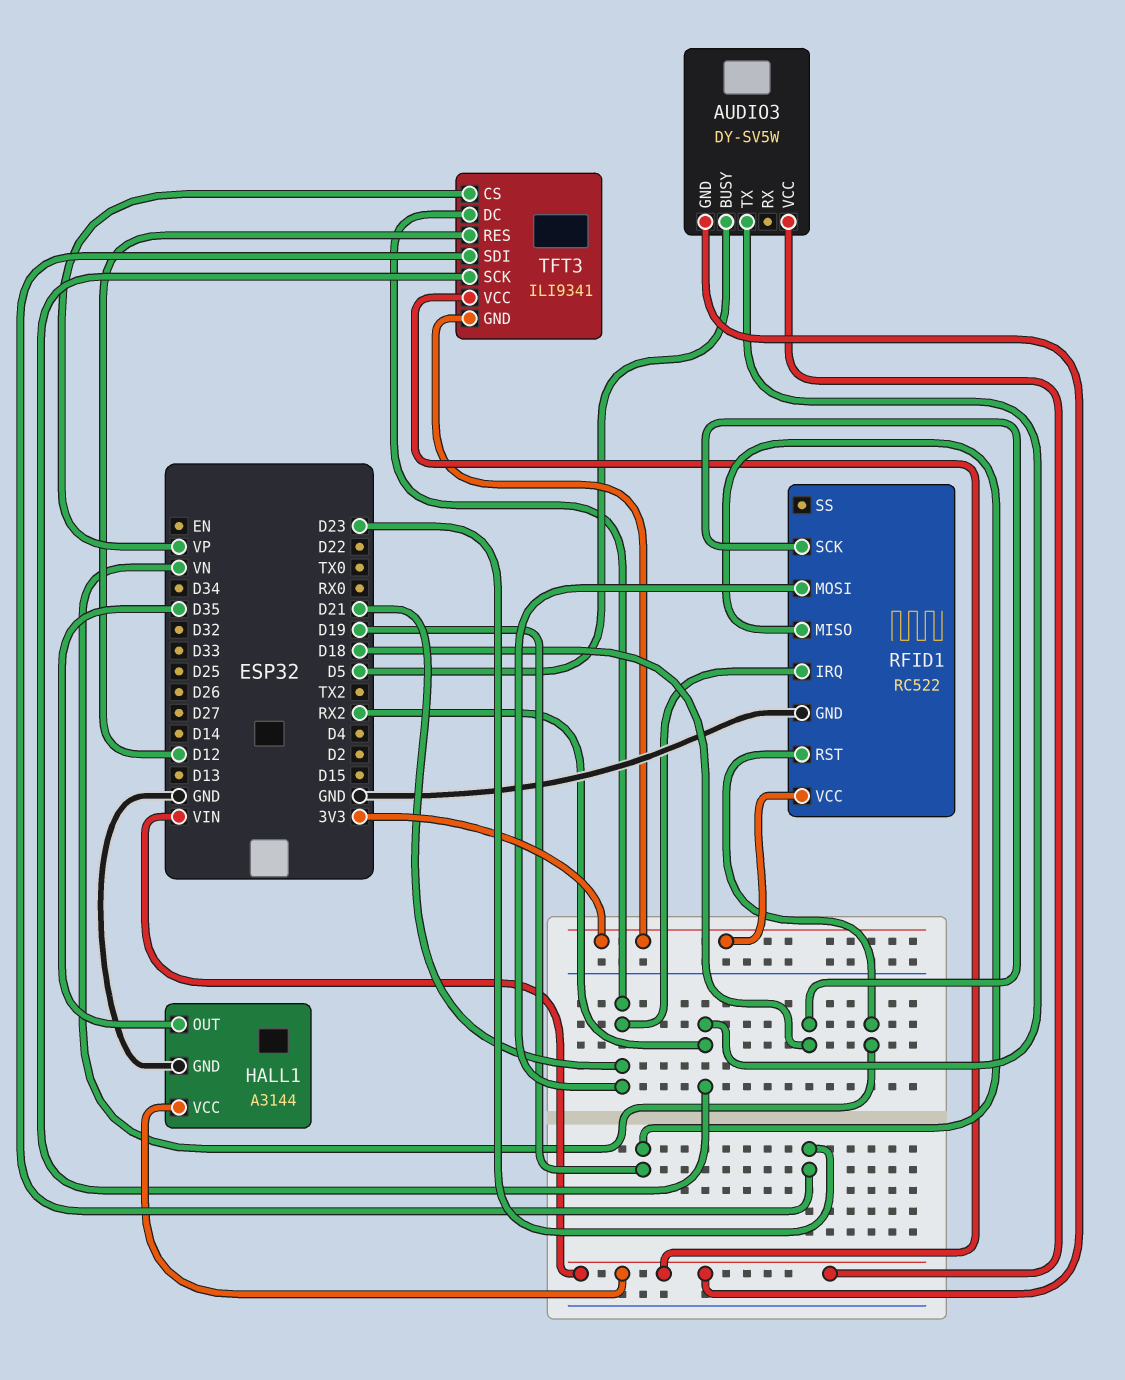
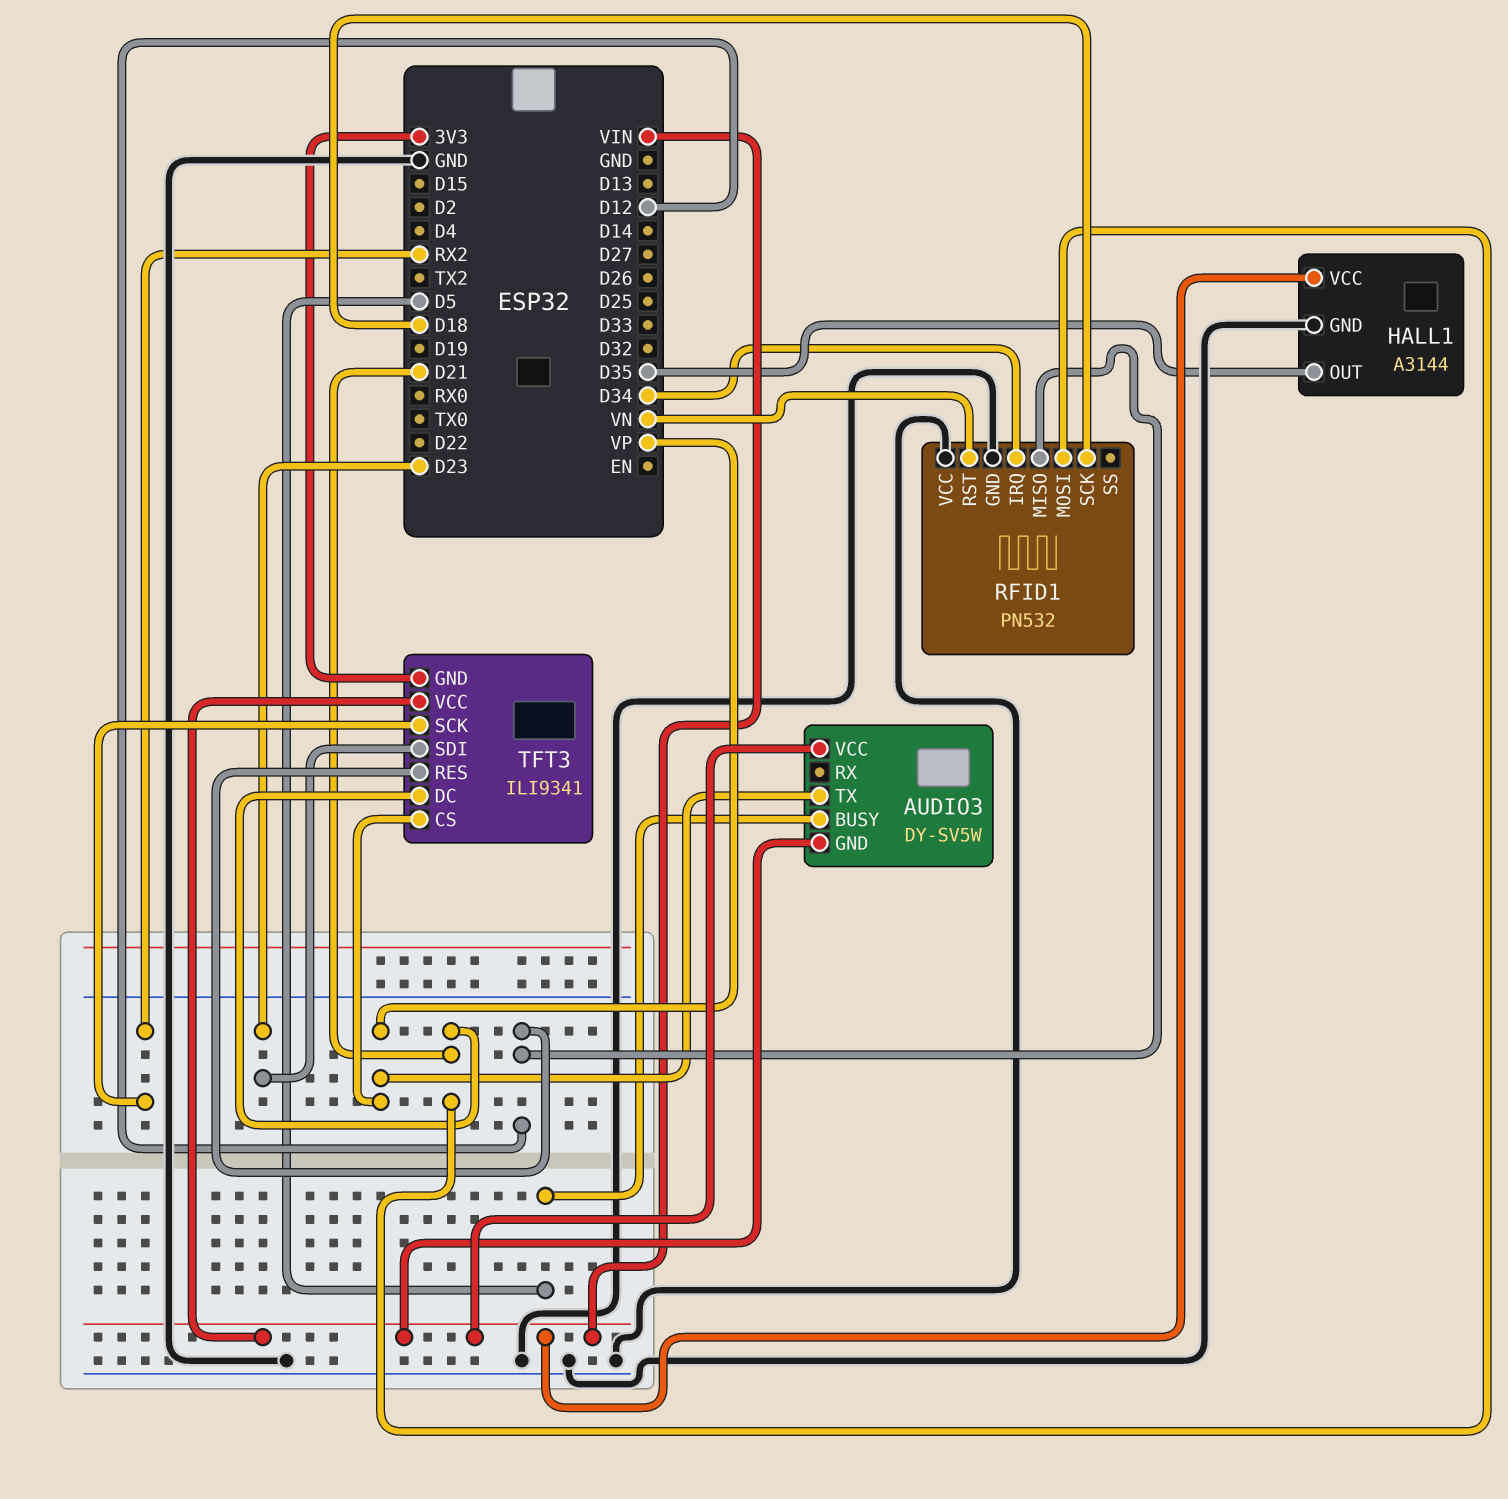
AUDIO3 pin TX: RX2 -> VP
RFID1: RC522 -> PN532
RFID1 pin IRQ: D21 -> D34
RFID1 pin MISO: D19 -> D12
RFID1 pin VCC: 3V3 -> GND

